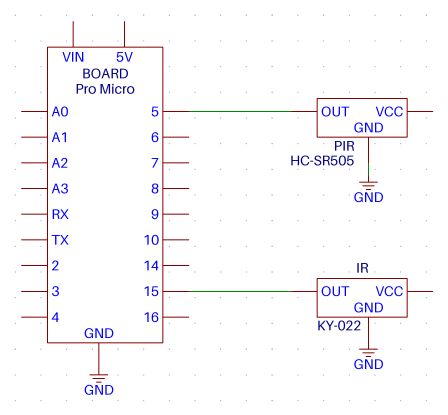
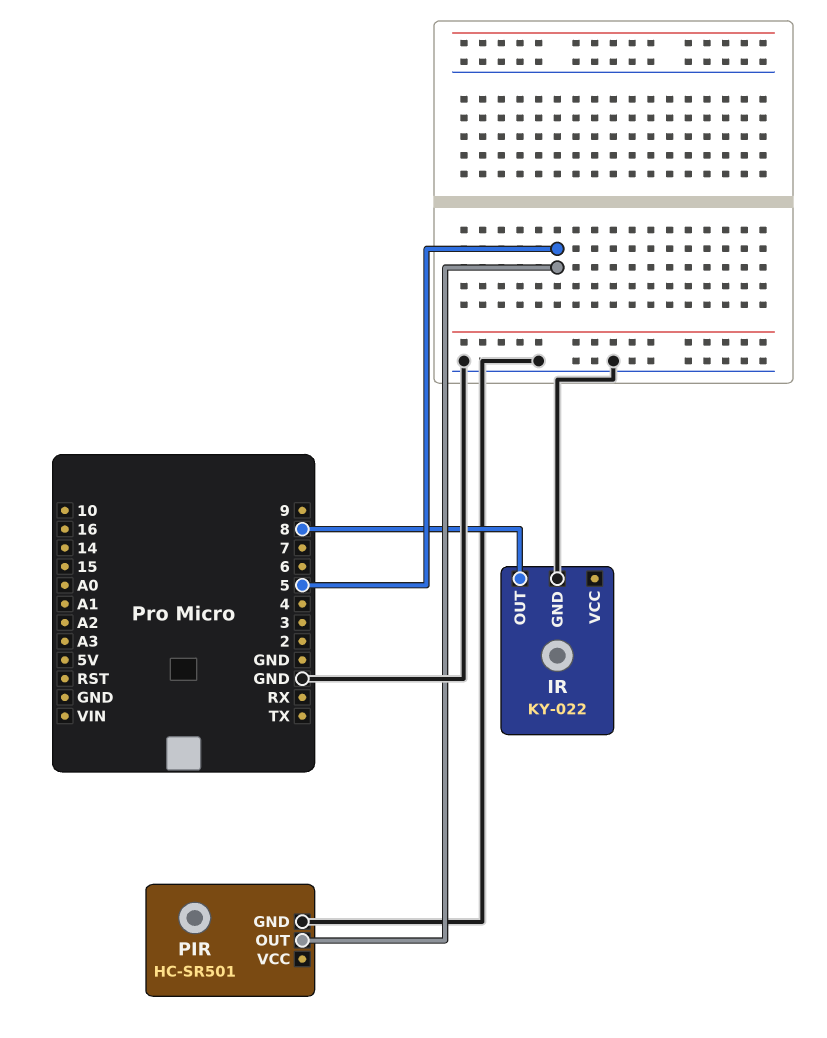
IR pin OUT: 15 -> 8
PIR: HC-SR505 -> HC-SR501

